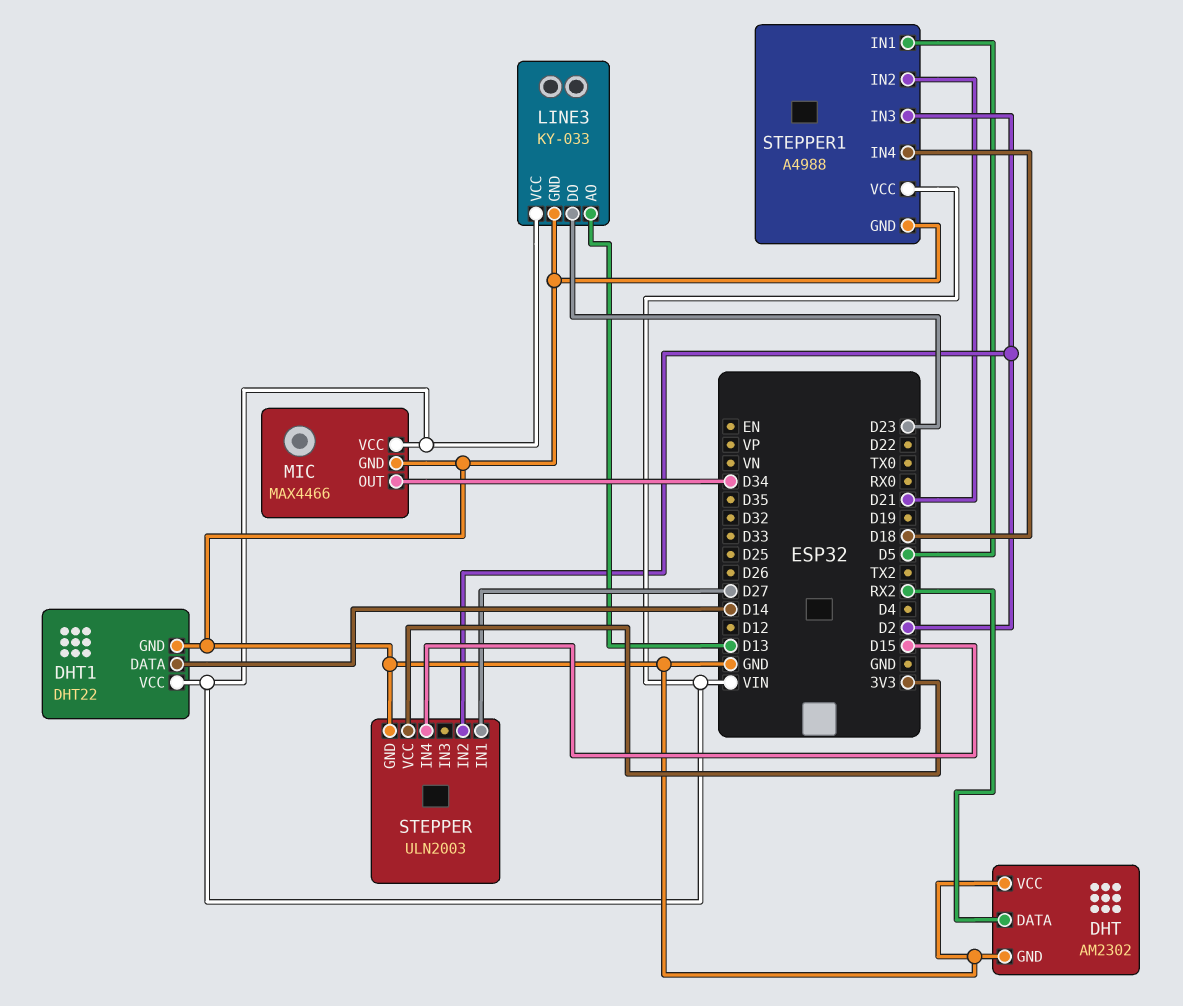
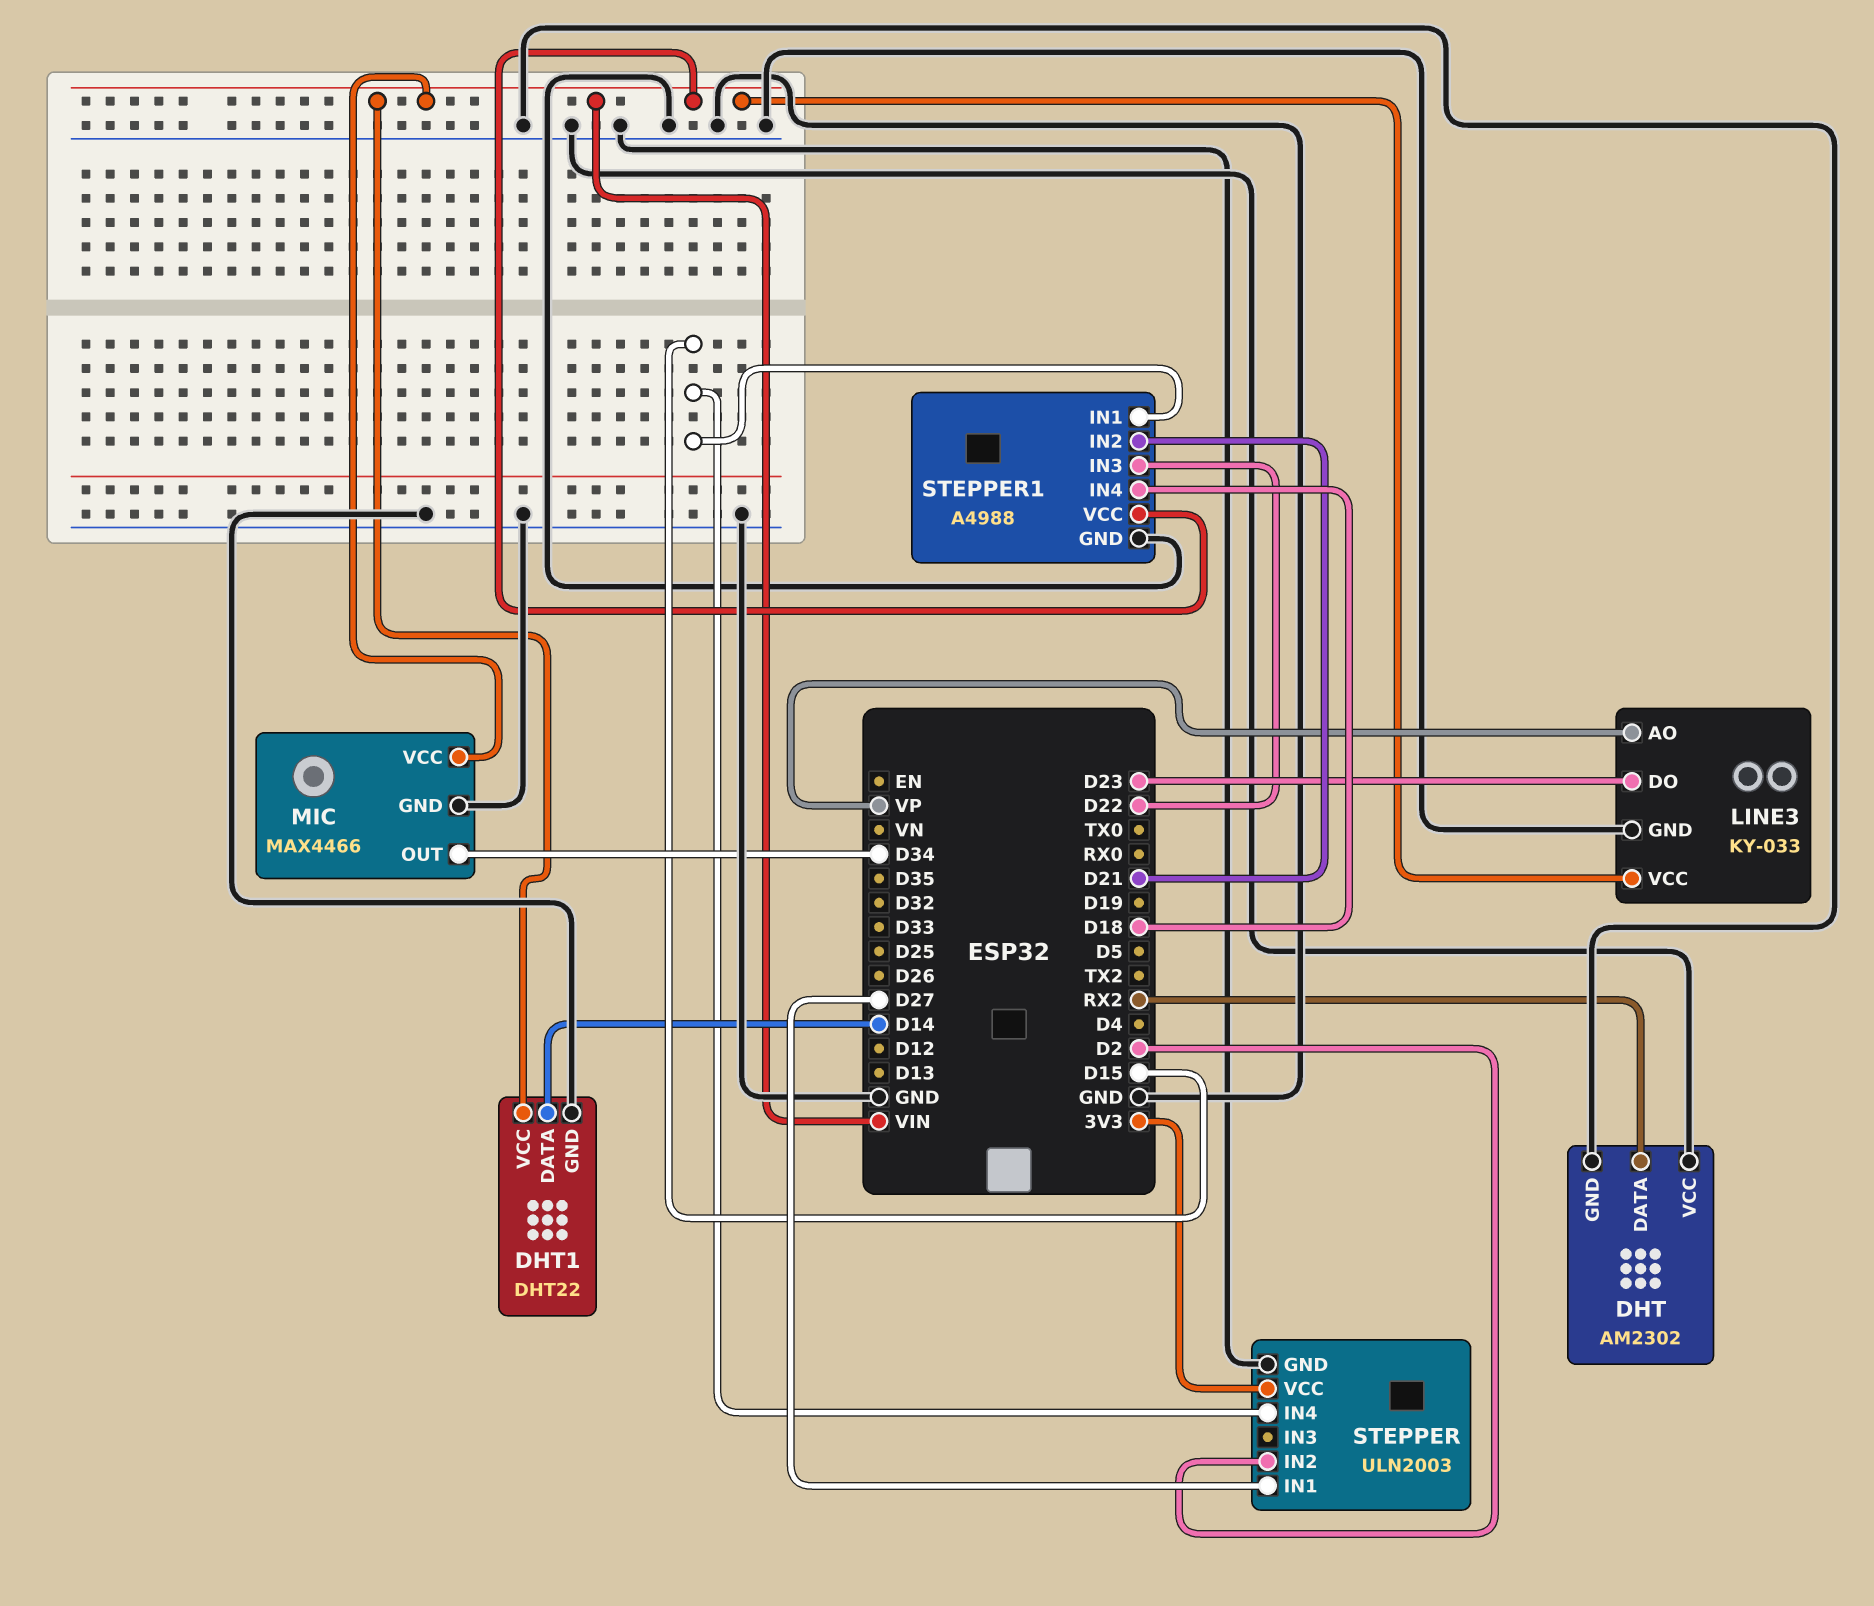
LINE3 pin AO: D13 -> VP
STEPPER1 pin IN1: D5 -> D15
STEPPER1 pin IN3: D2 -> D22

